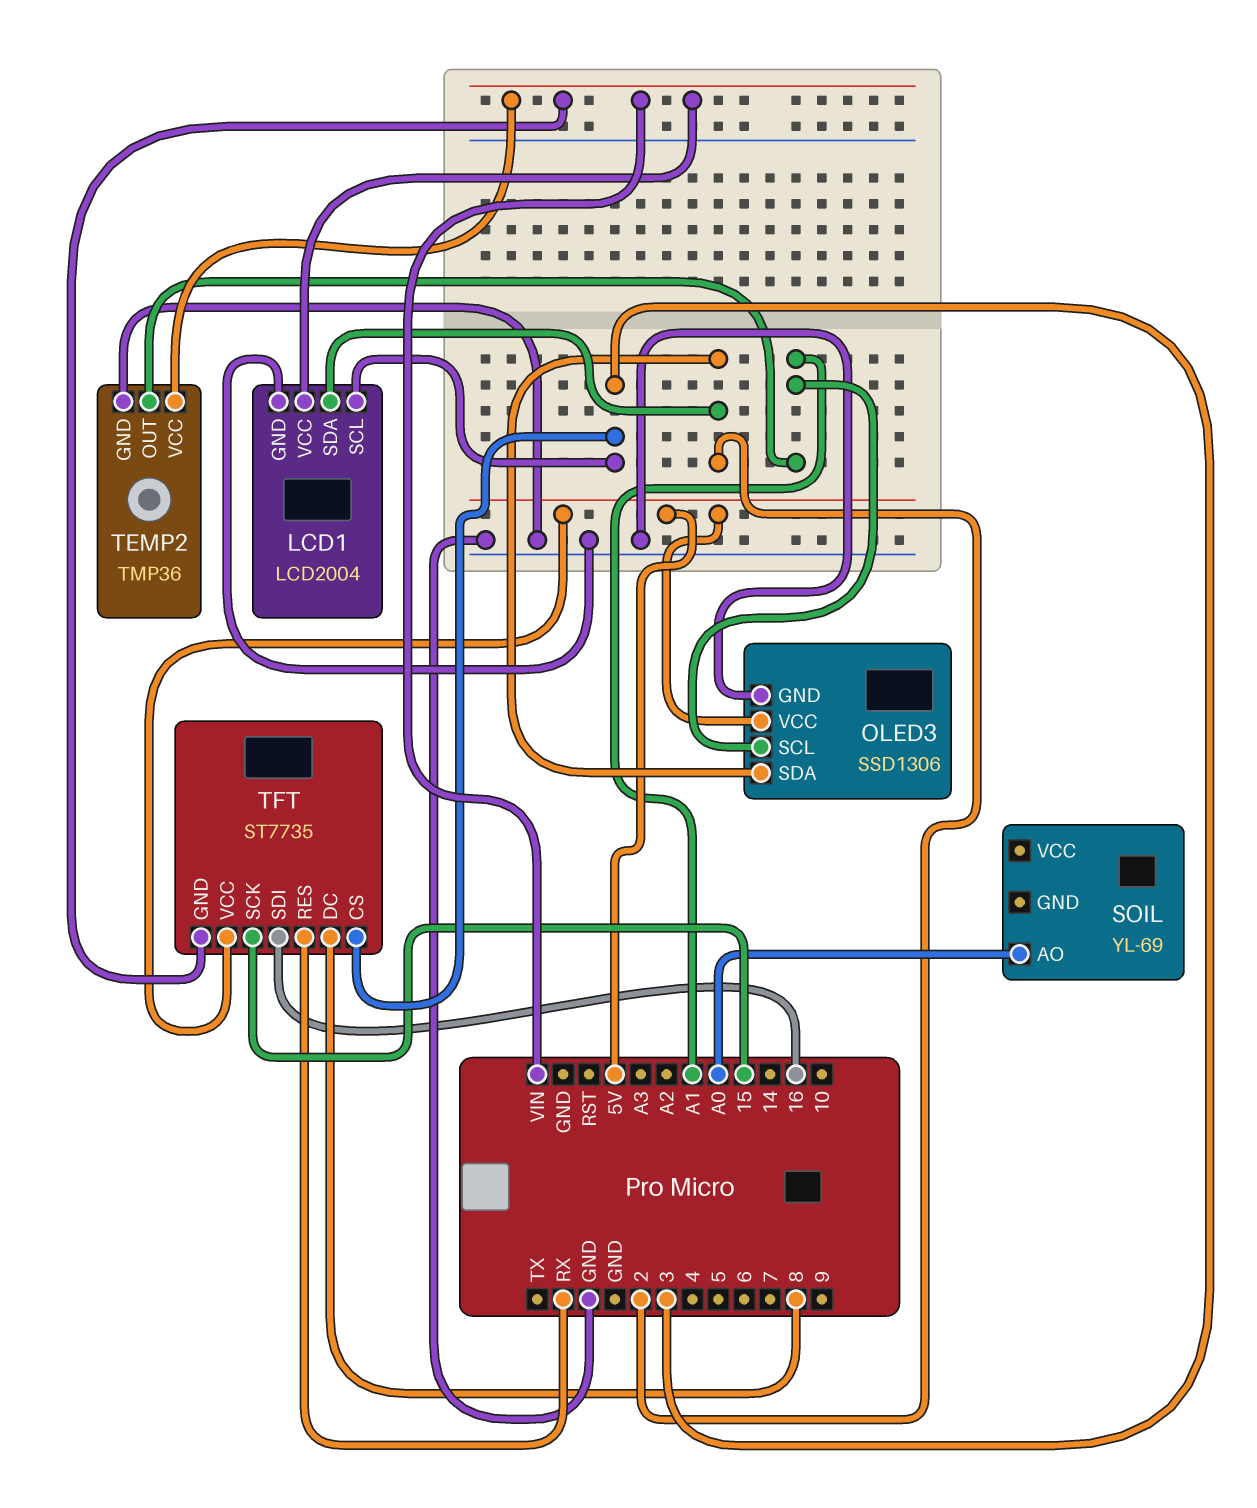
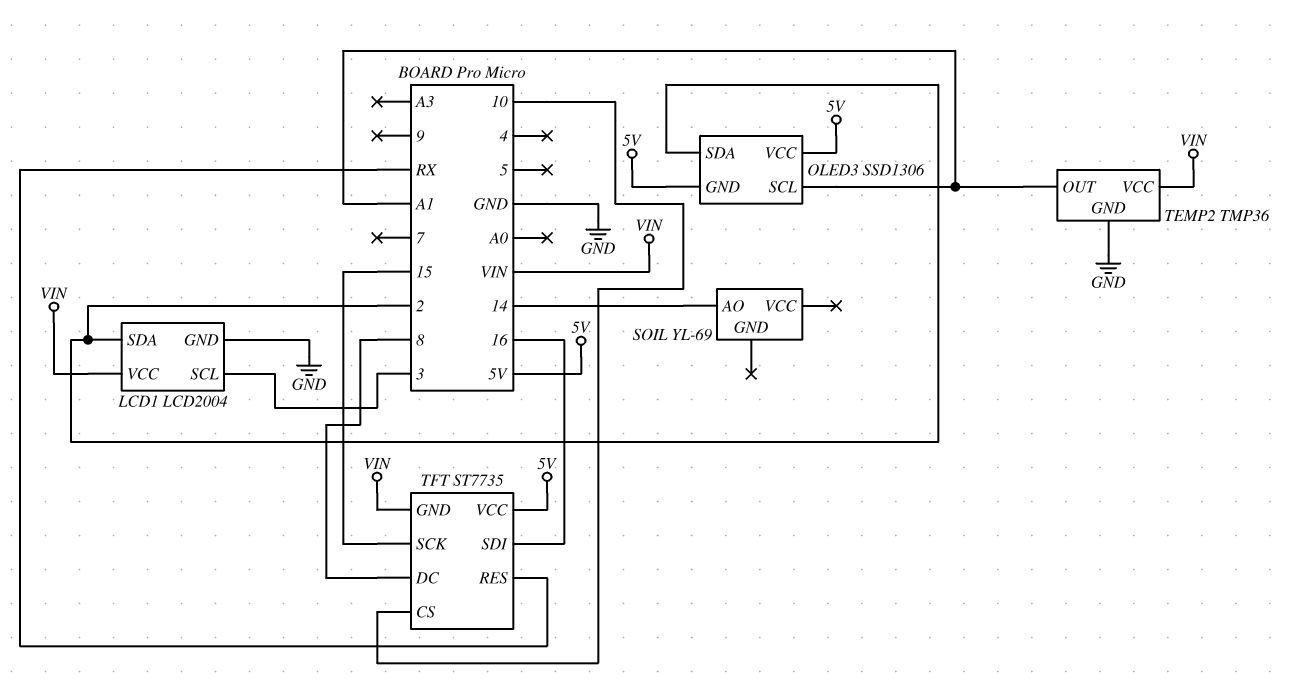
OLED3 pin GND: GND -> 5V
SOIL pin AO: A0 -> 14
TFT pin CS: 3 -> 10

